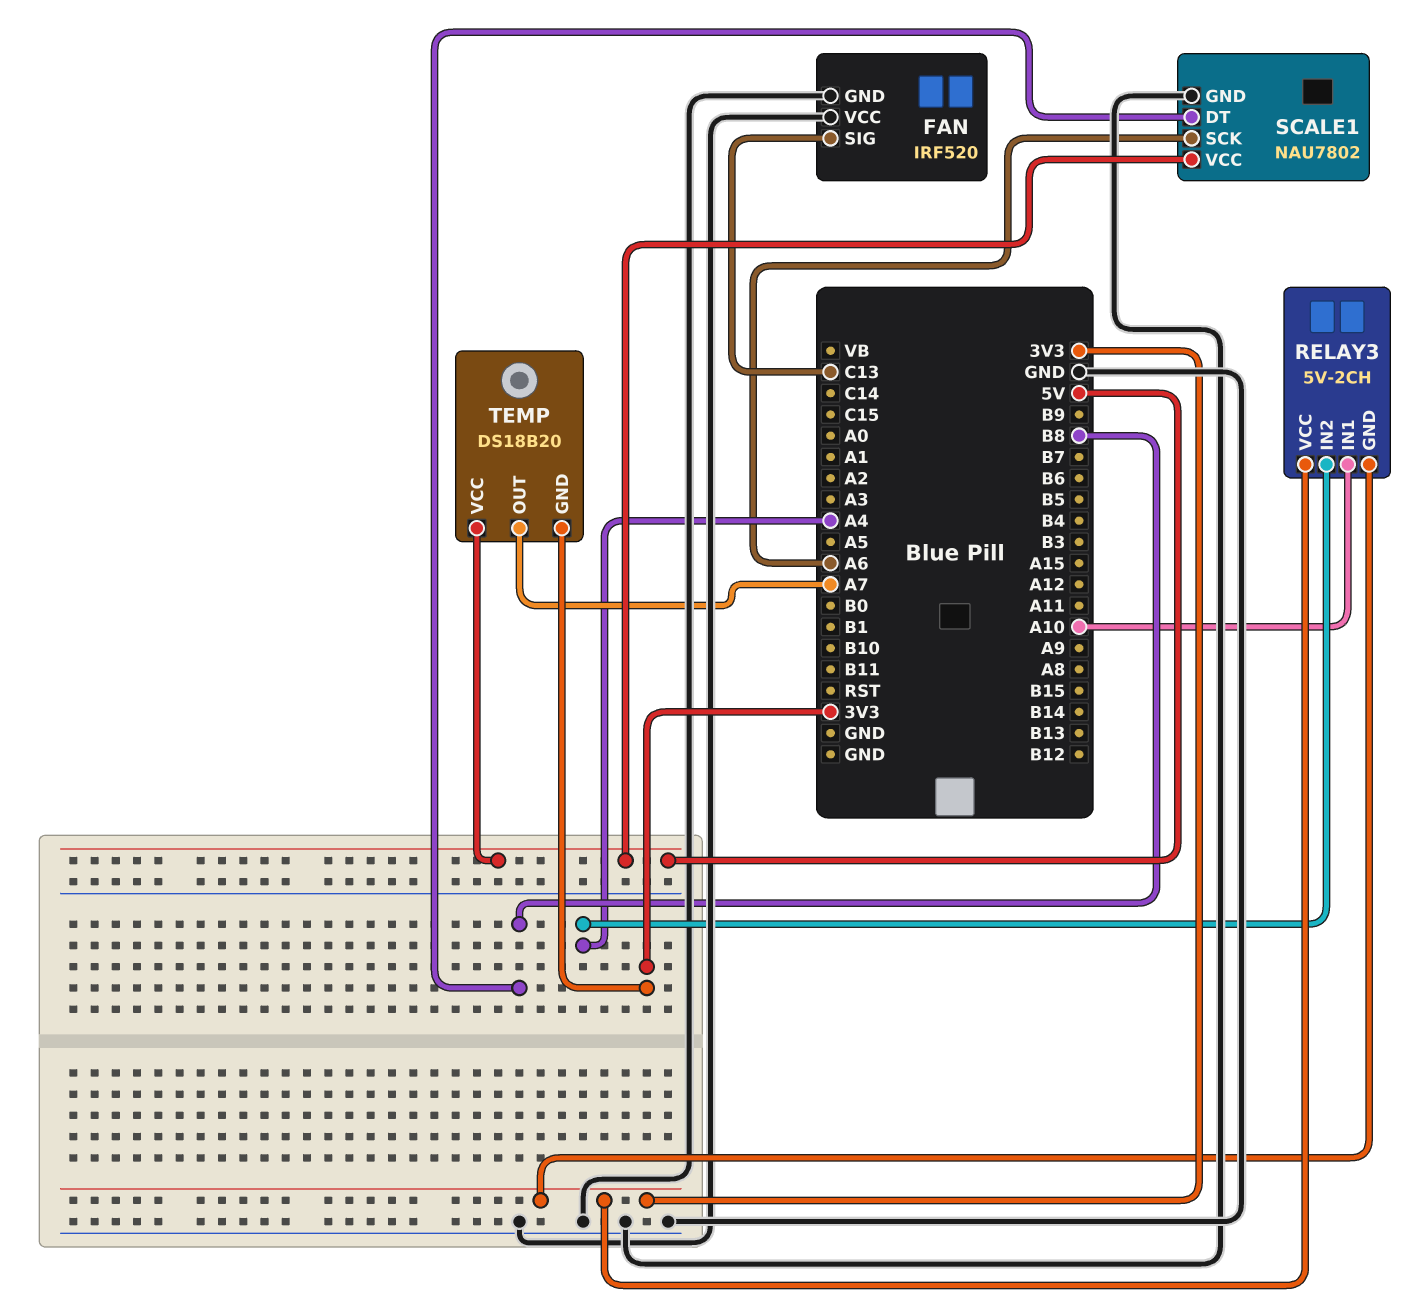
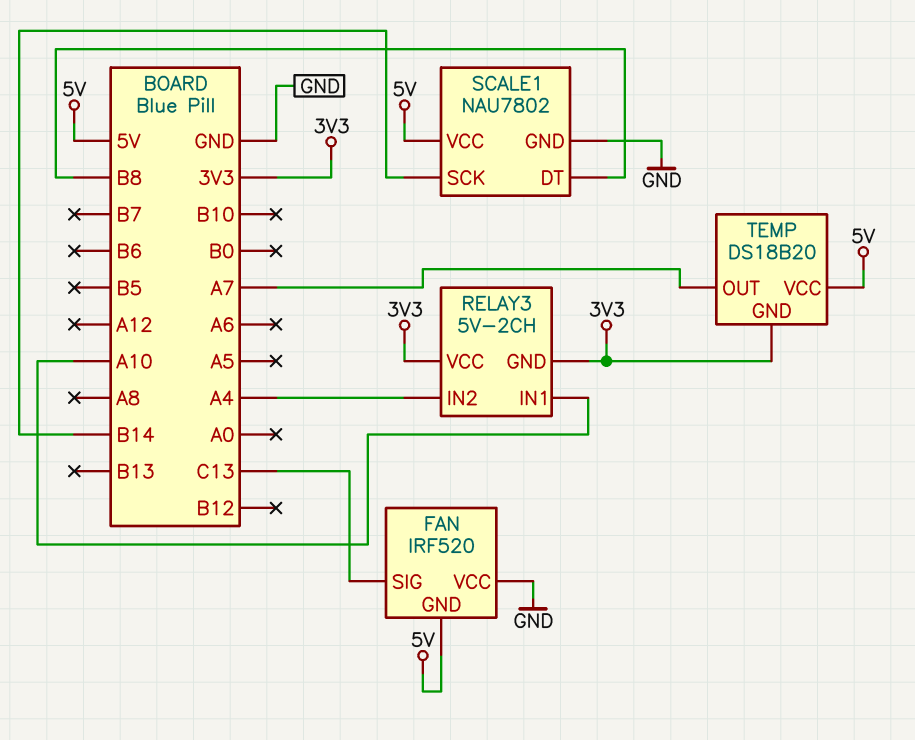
FAN pin GND: GND -> 5V
SCALE1 pin SCK: A6 -> B14

